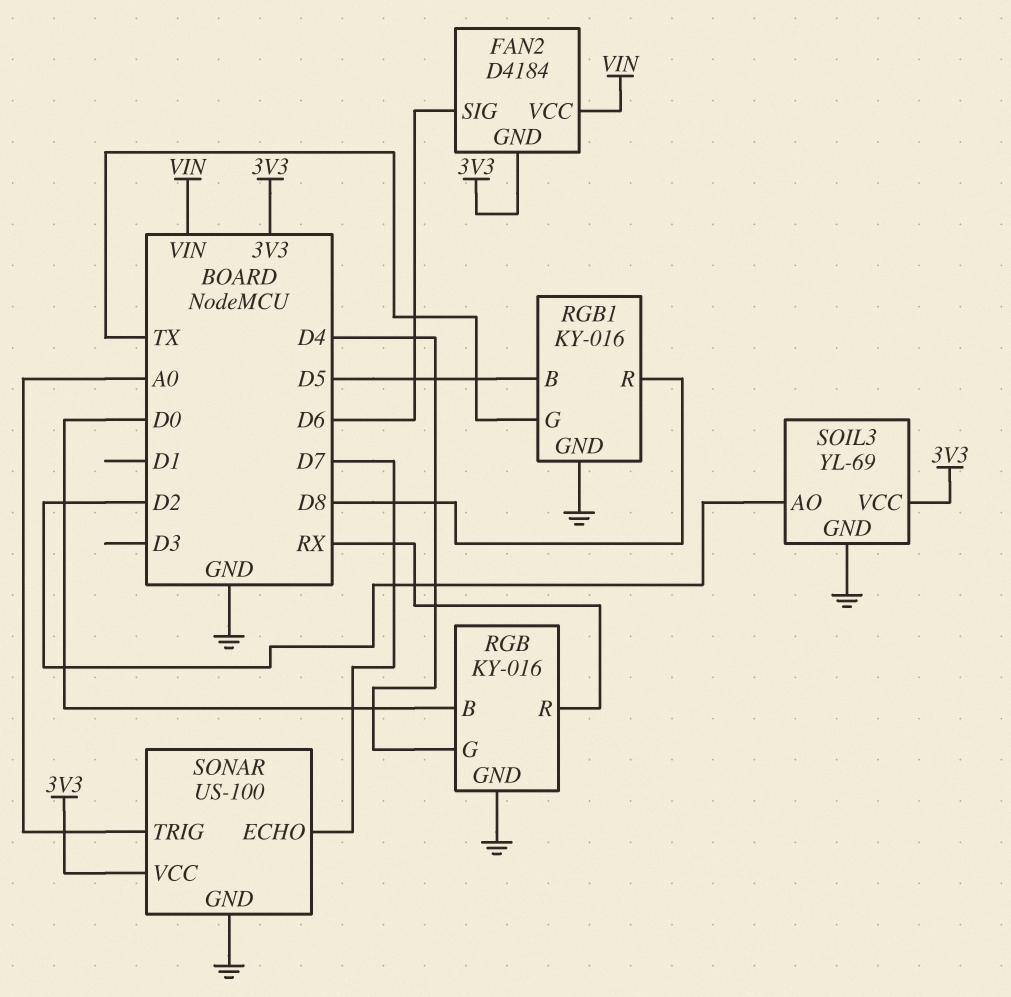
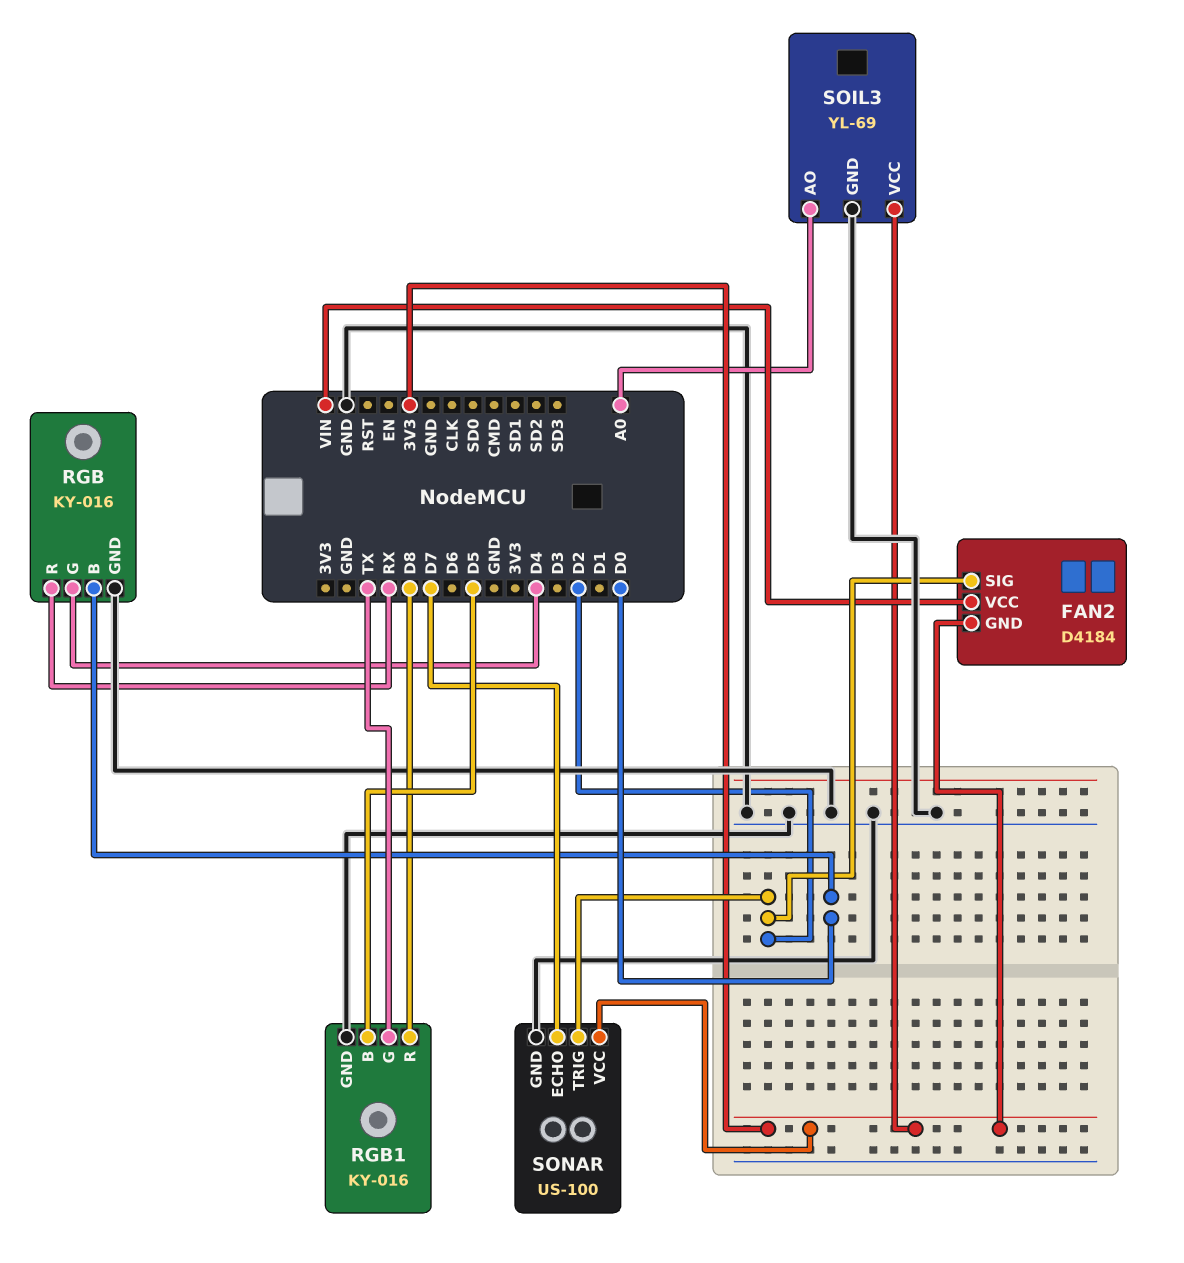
FAN2 pin SIG: D6 -> D2
SOIL3 pin AO: D2 -> A0
SONAR pin TRIG: A0 -> D2

